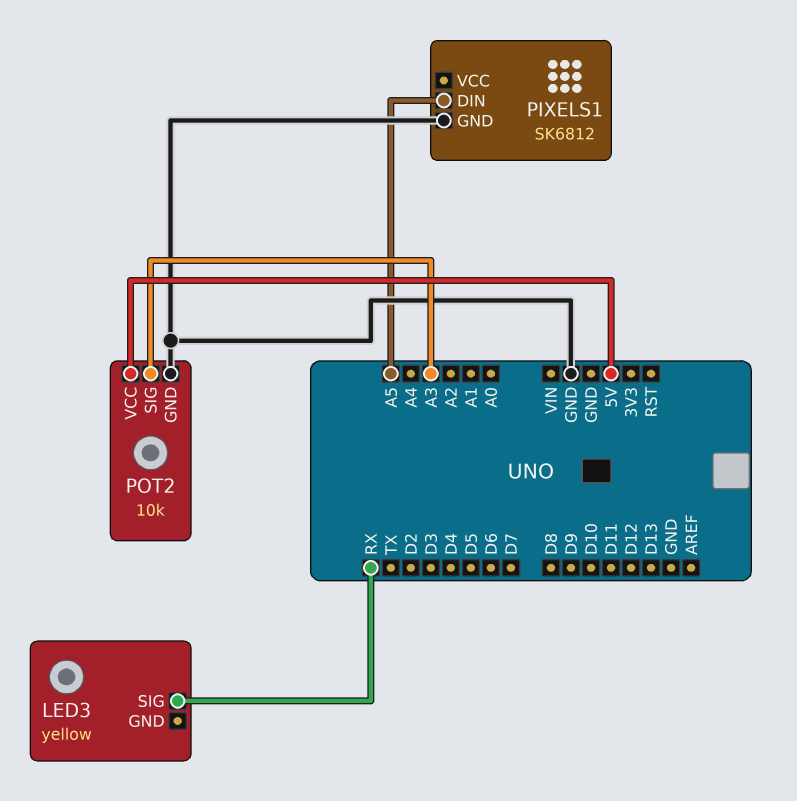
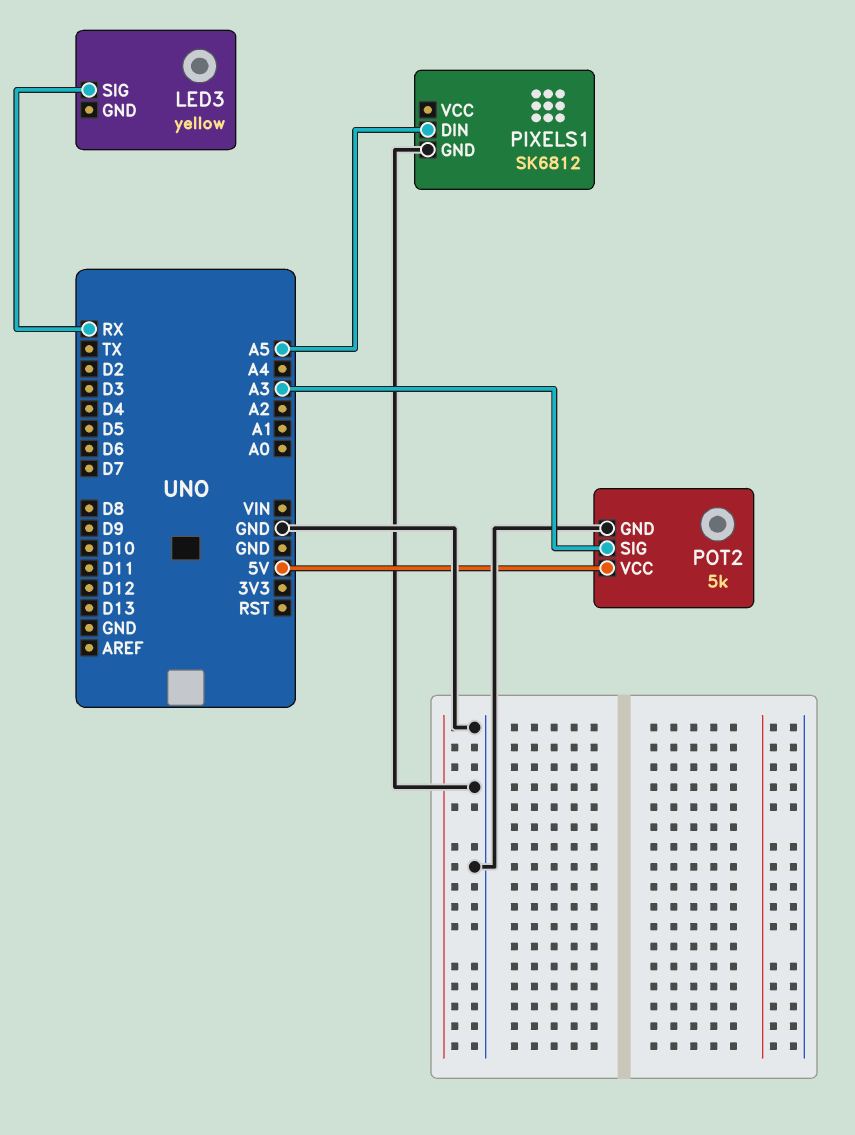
POT2: 10k -> 5k

